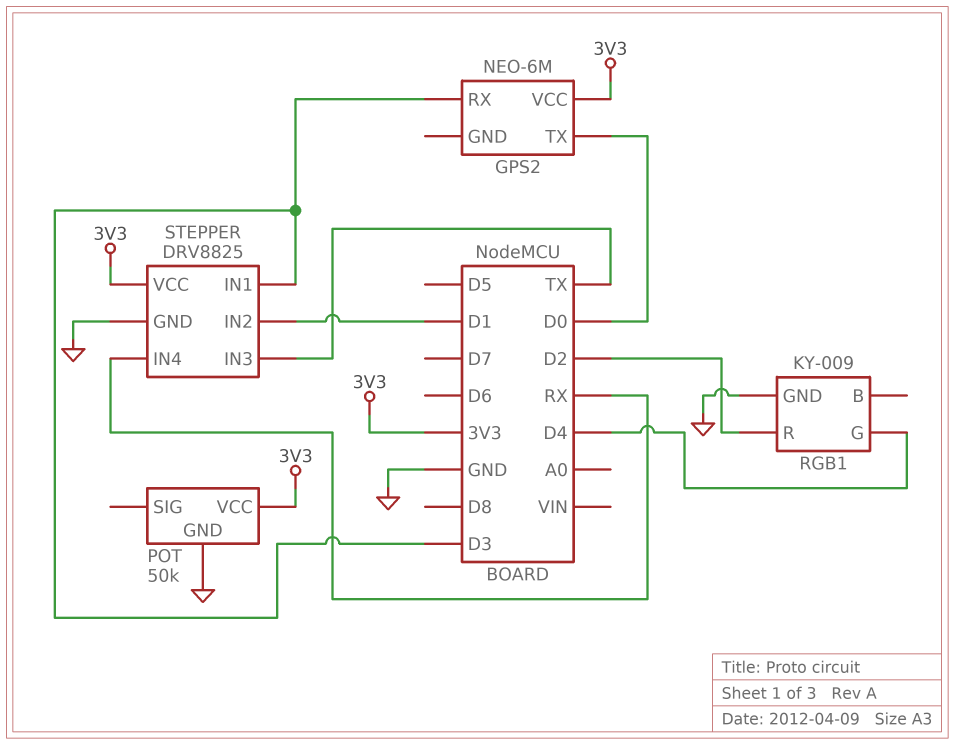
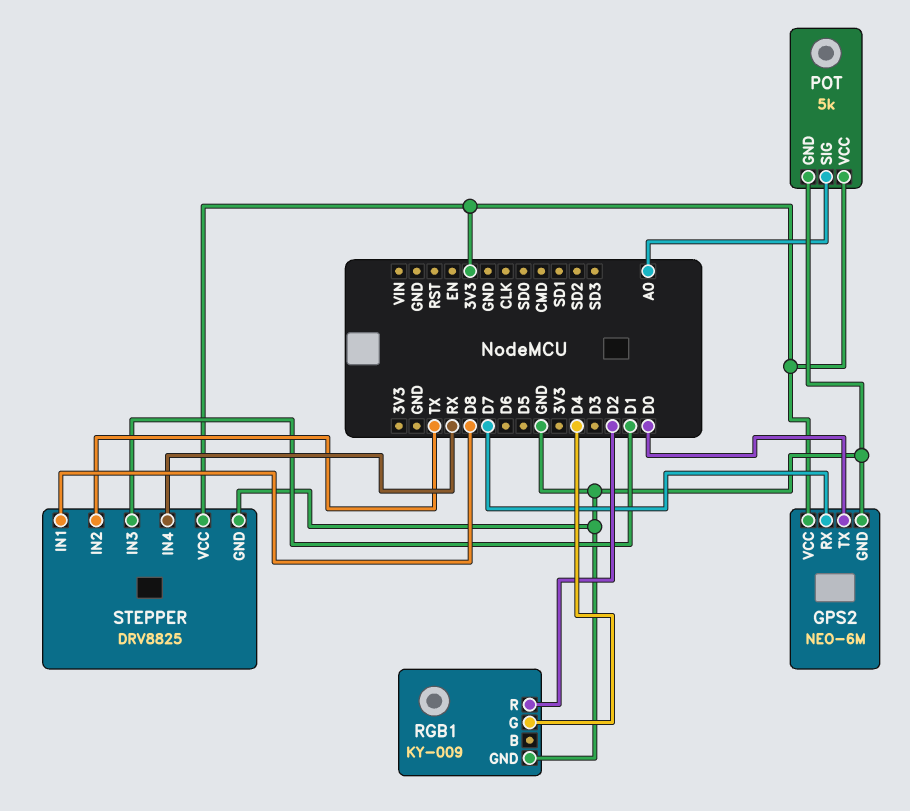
GPS2 pin GND: none -> GND
GPS2 pin RX: D3 -> D7
POT: 50k -> 5k
POT pin SIG: none -> A0
STEPPER pin IN1: D3 -> D8
STEPPER pin IN2: D1 -> TX
STEPPER pin IN3: TX -> D1

